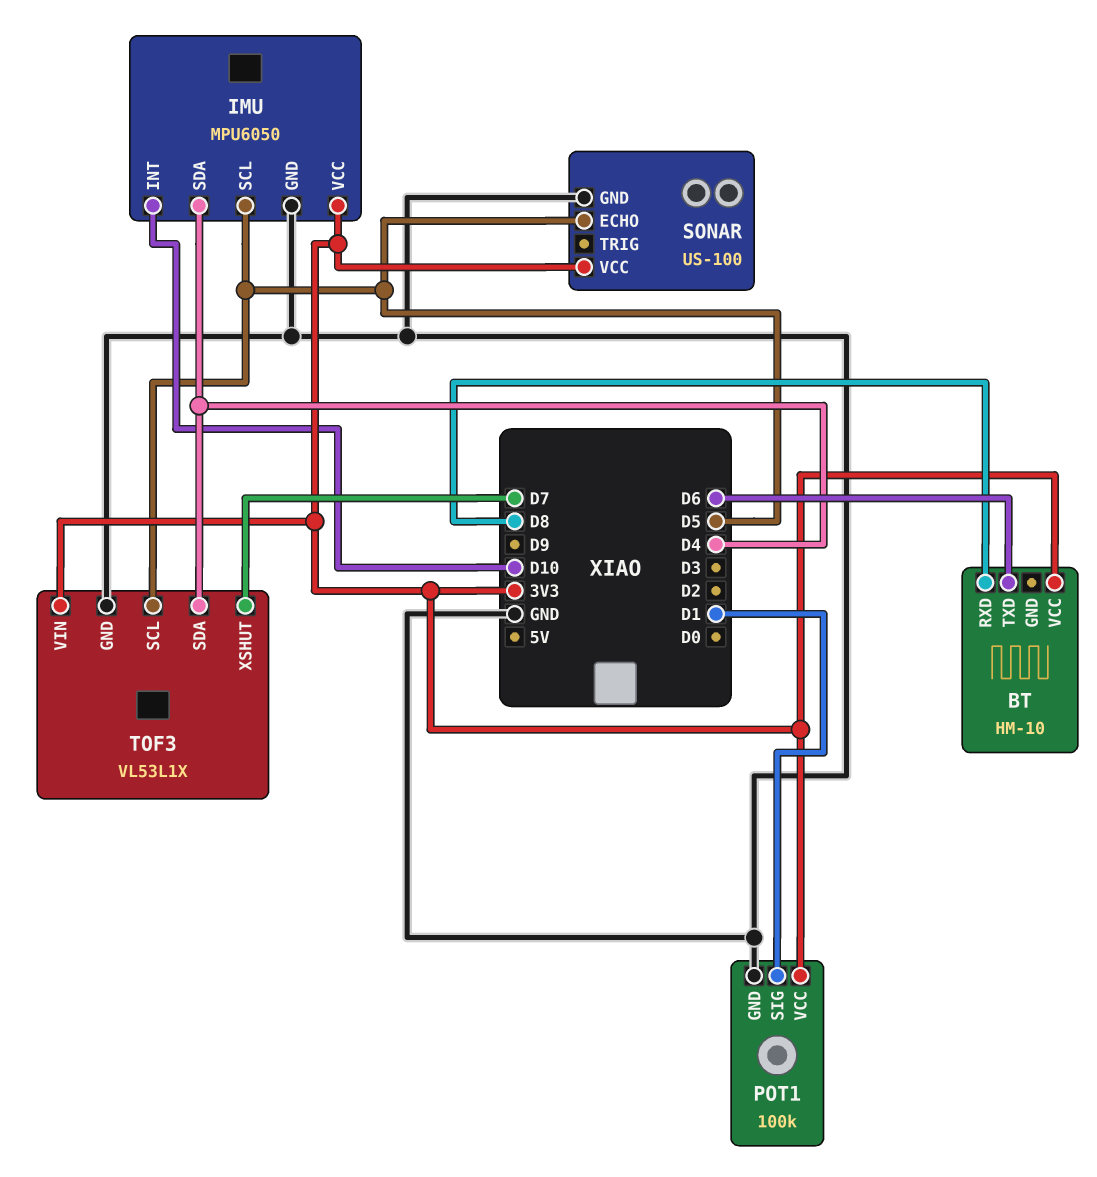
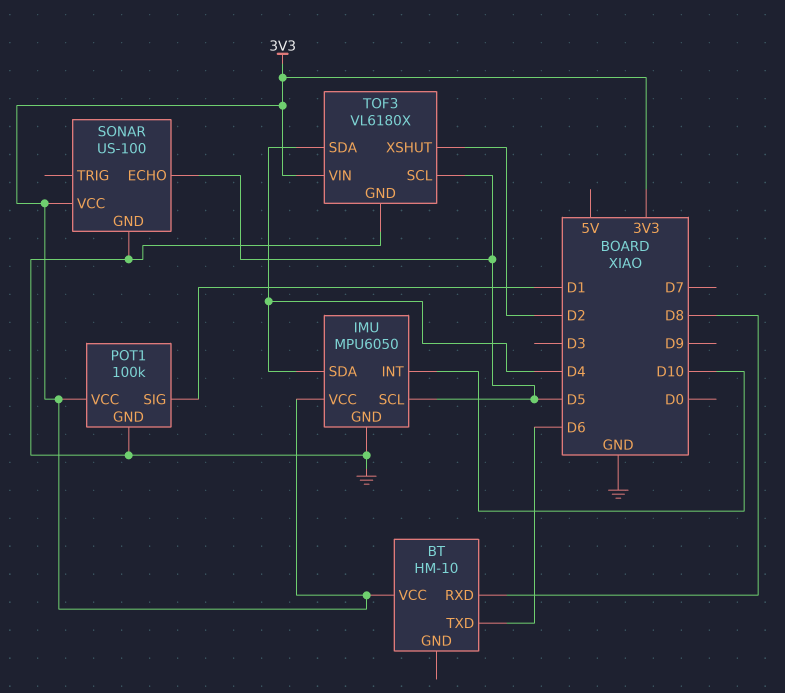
TOF3: VL53L1X -> VL6180X
TOF3 pin XSHUT: D7 -> D2

